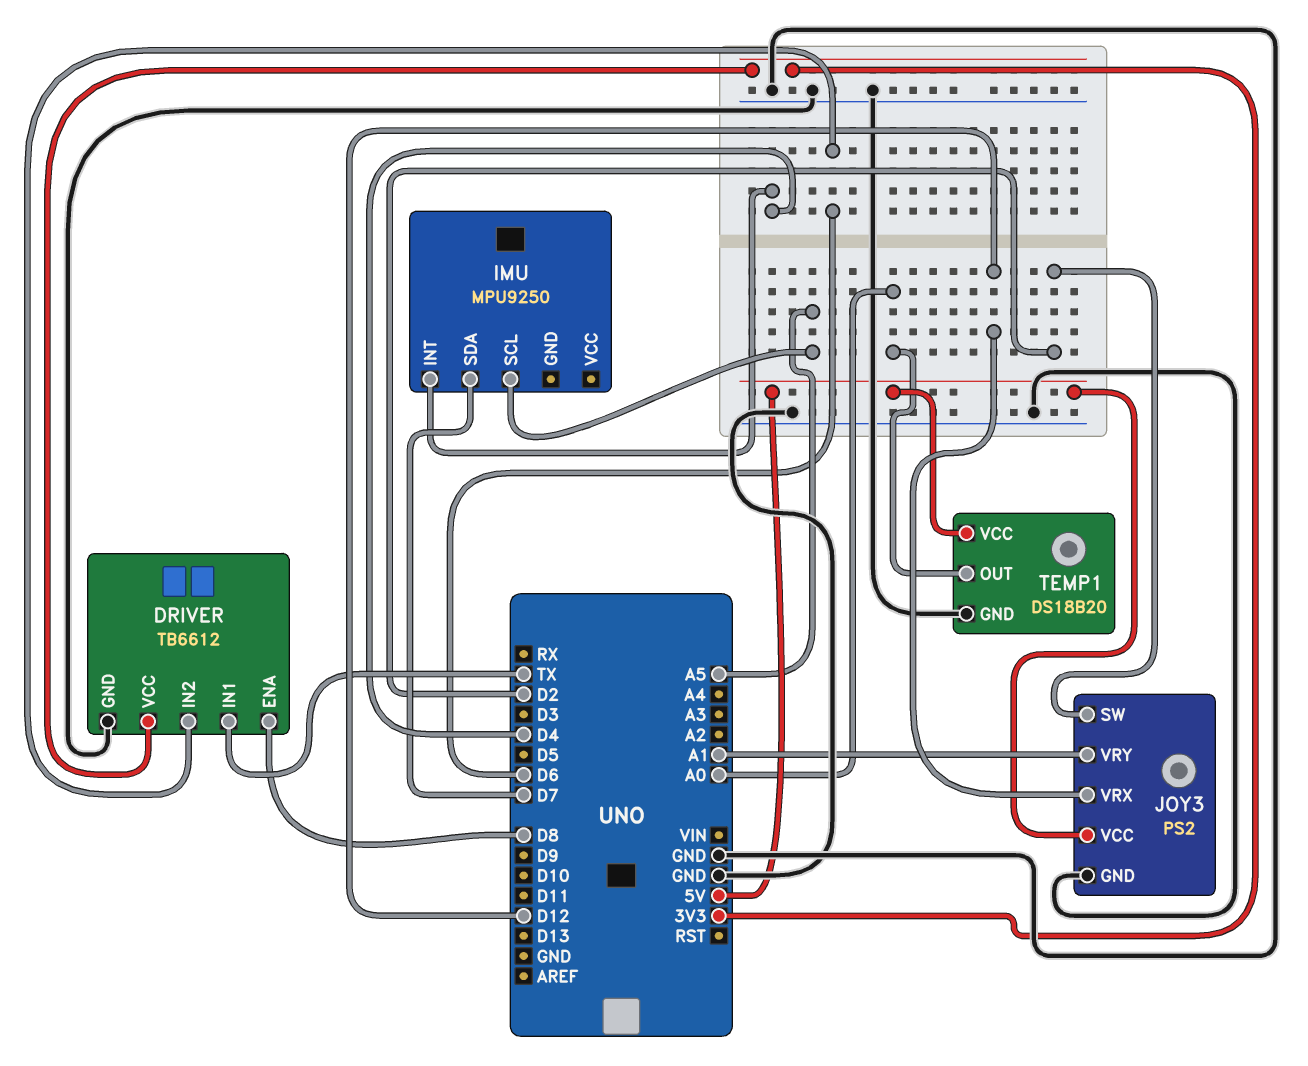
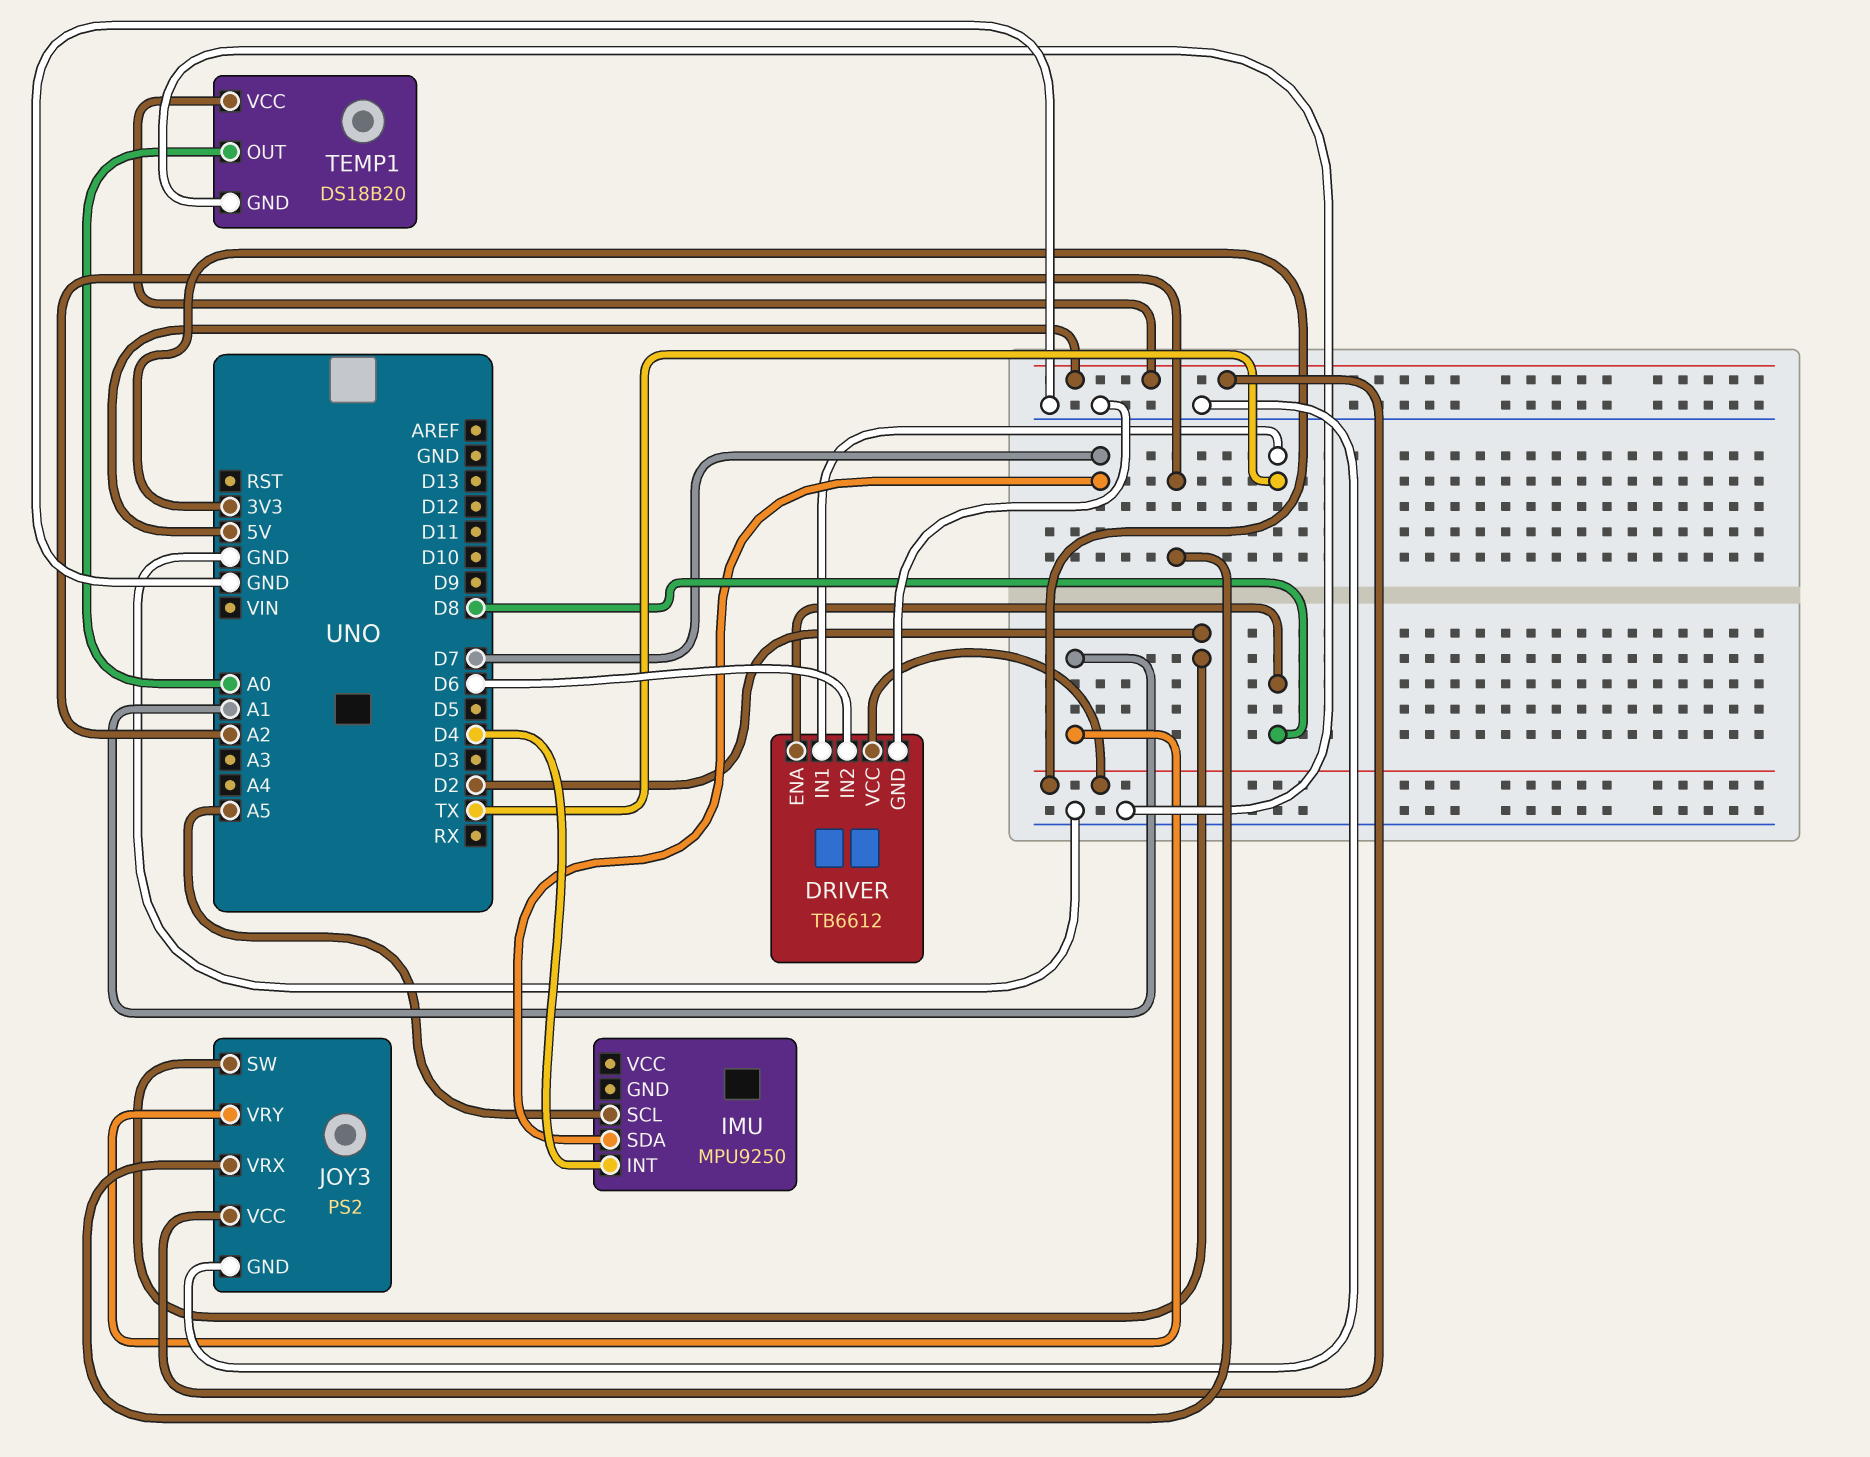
JOY3 pin VRX: D12 -> A2

